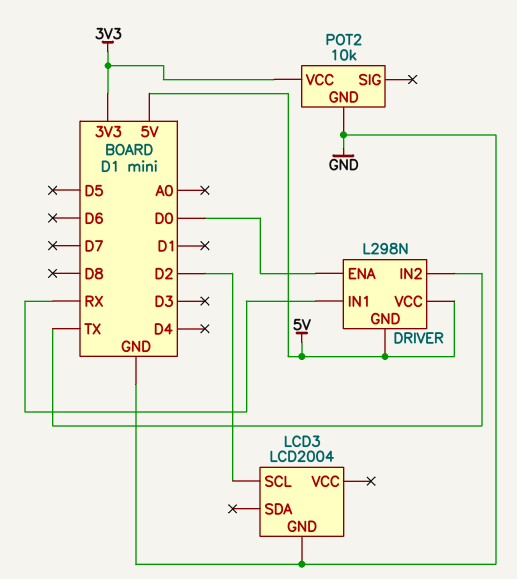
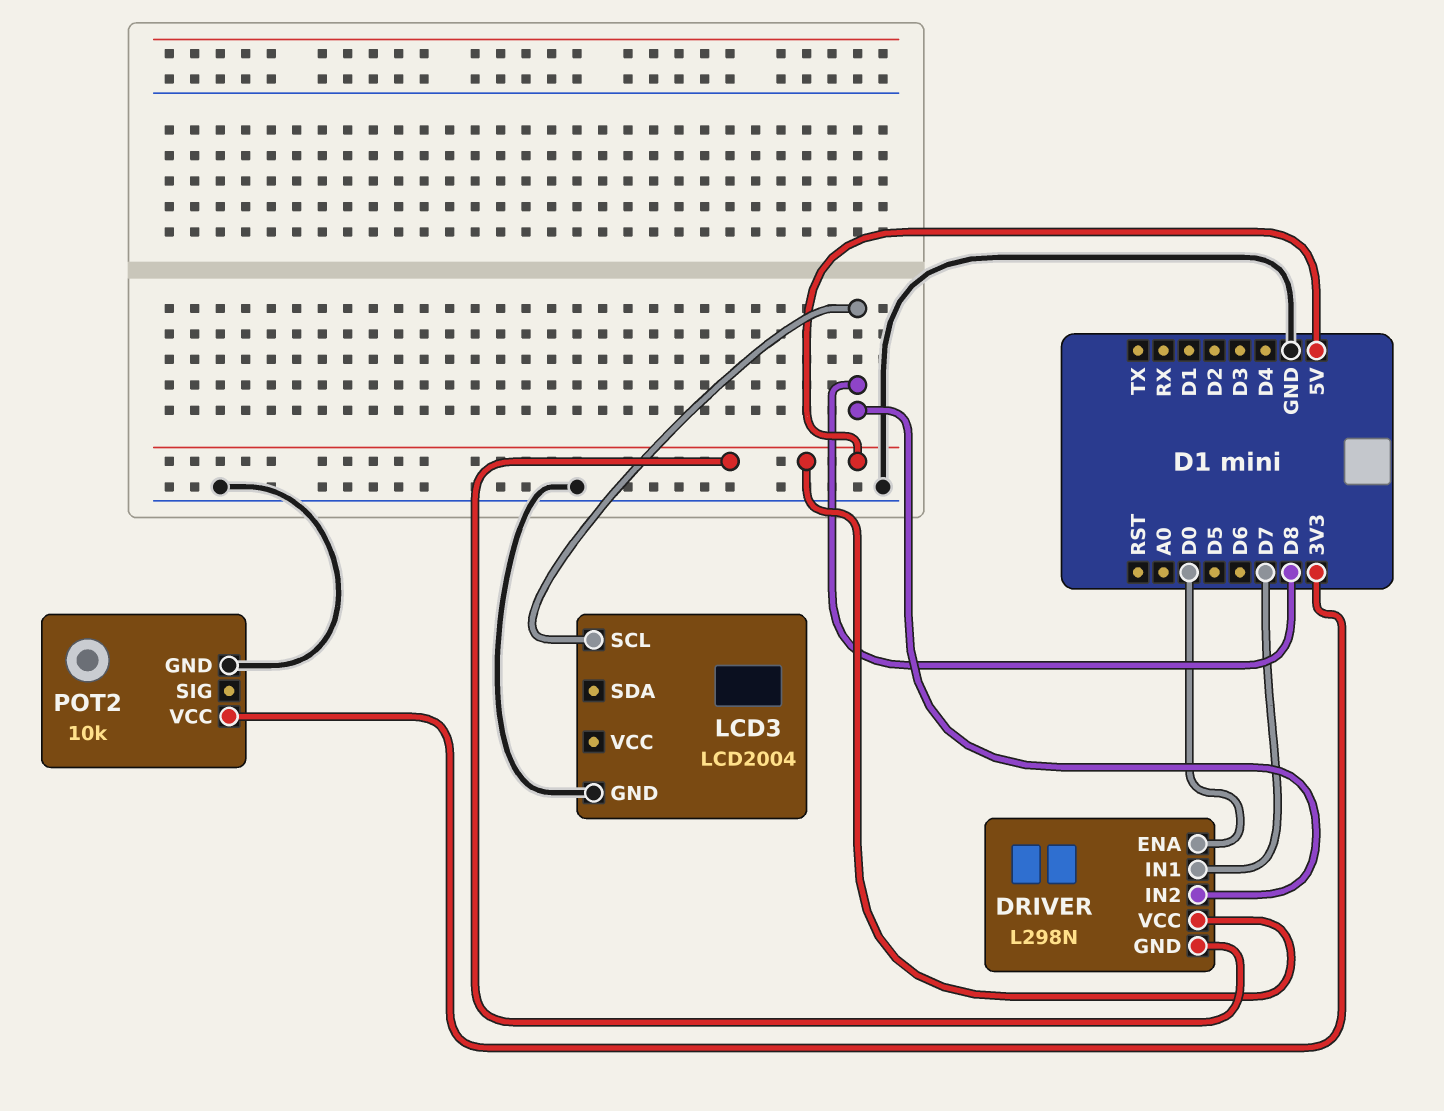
DRIVER pin IN1: RX -> D7
DRIVER pin IN2: TX -> D8
LCD3 pin SCL: D2 -> D8

